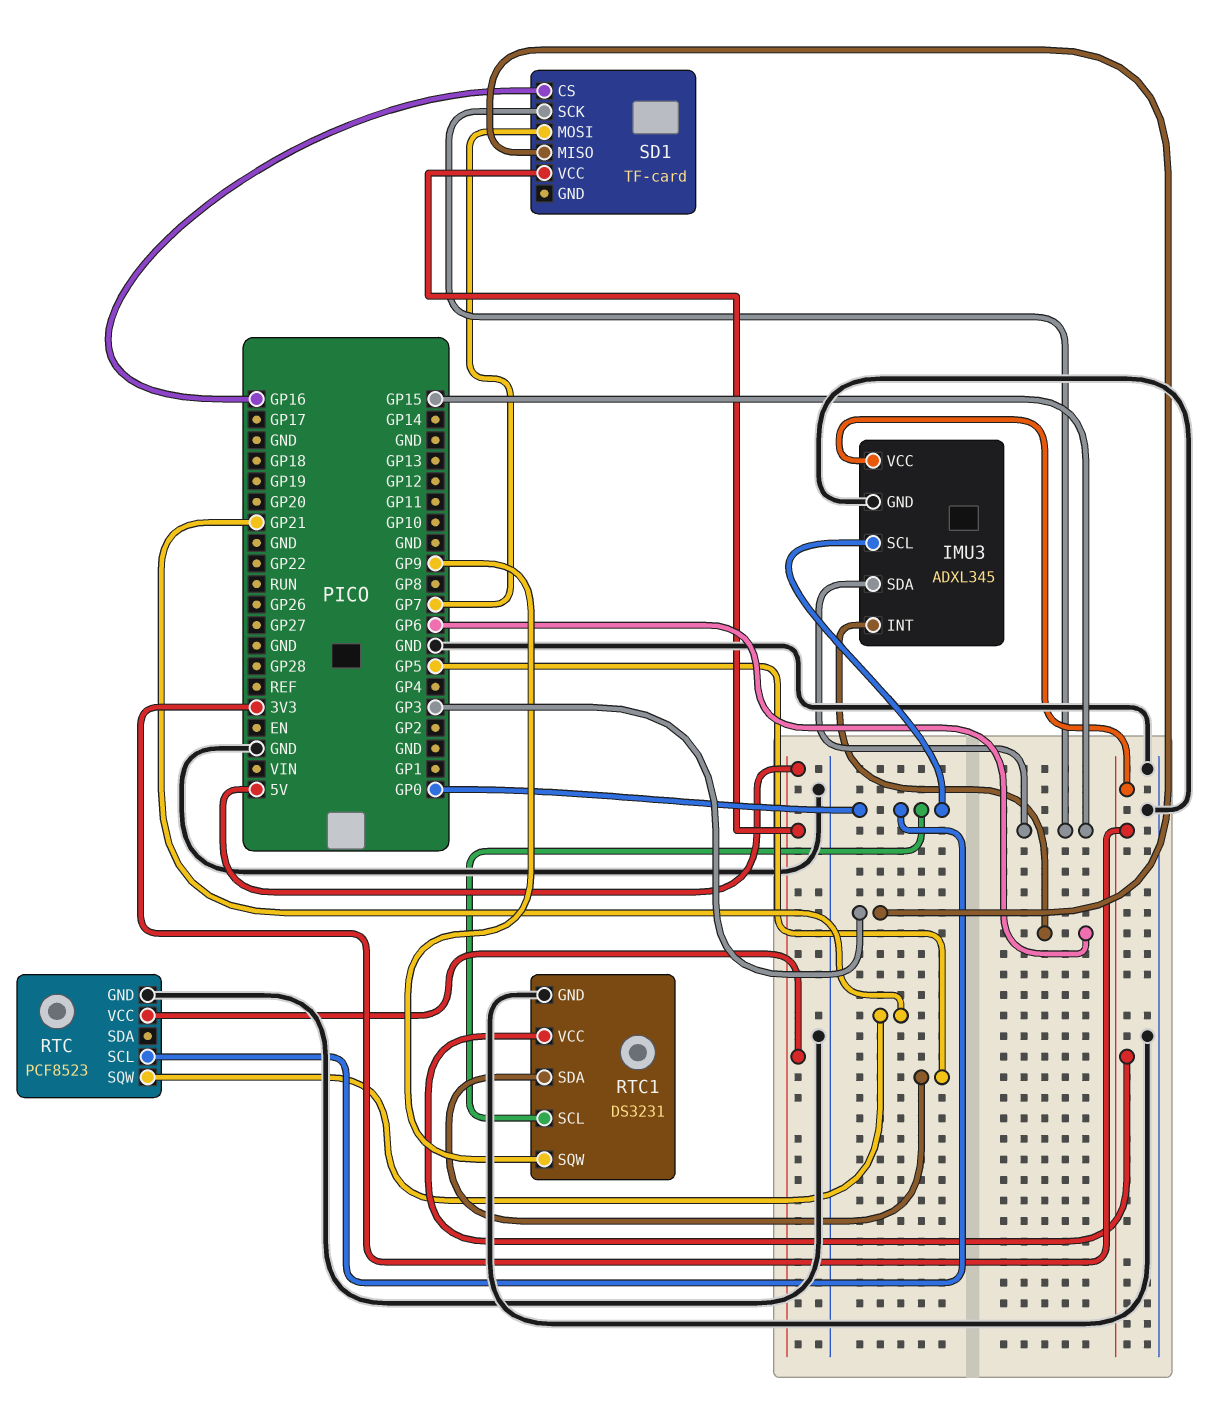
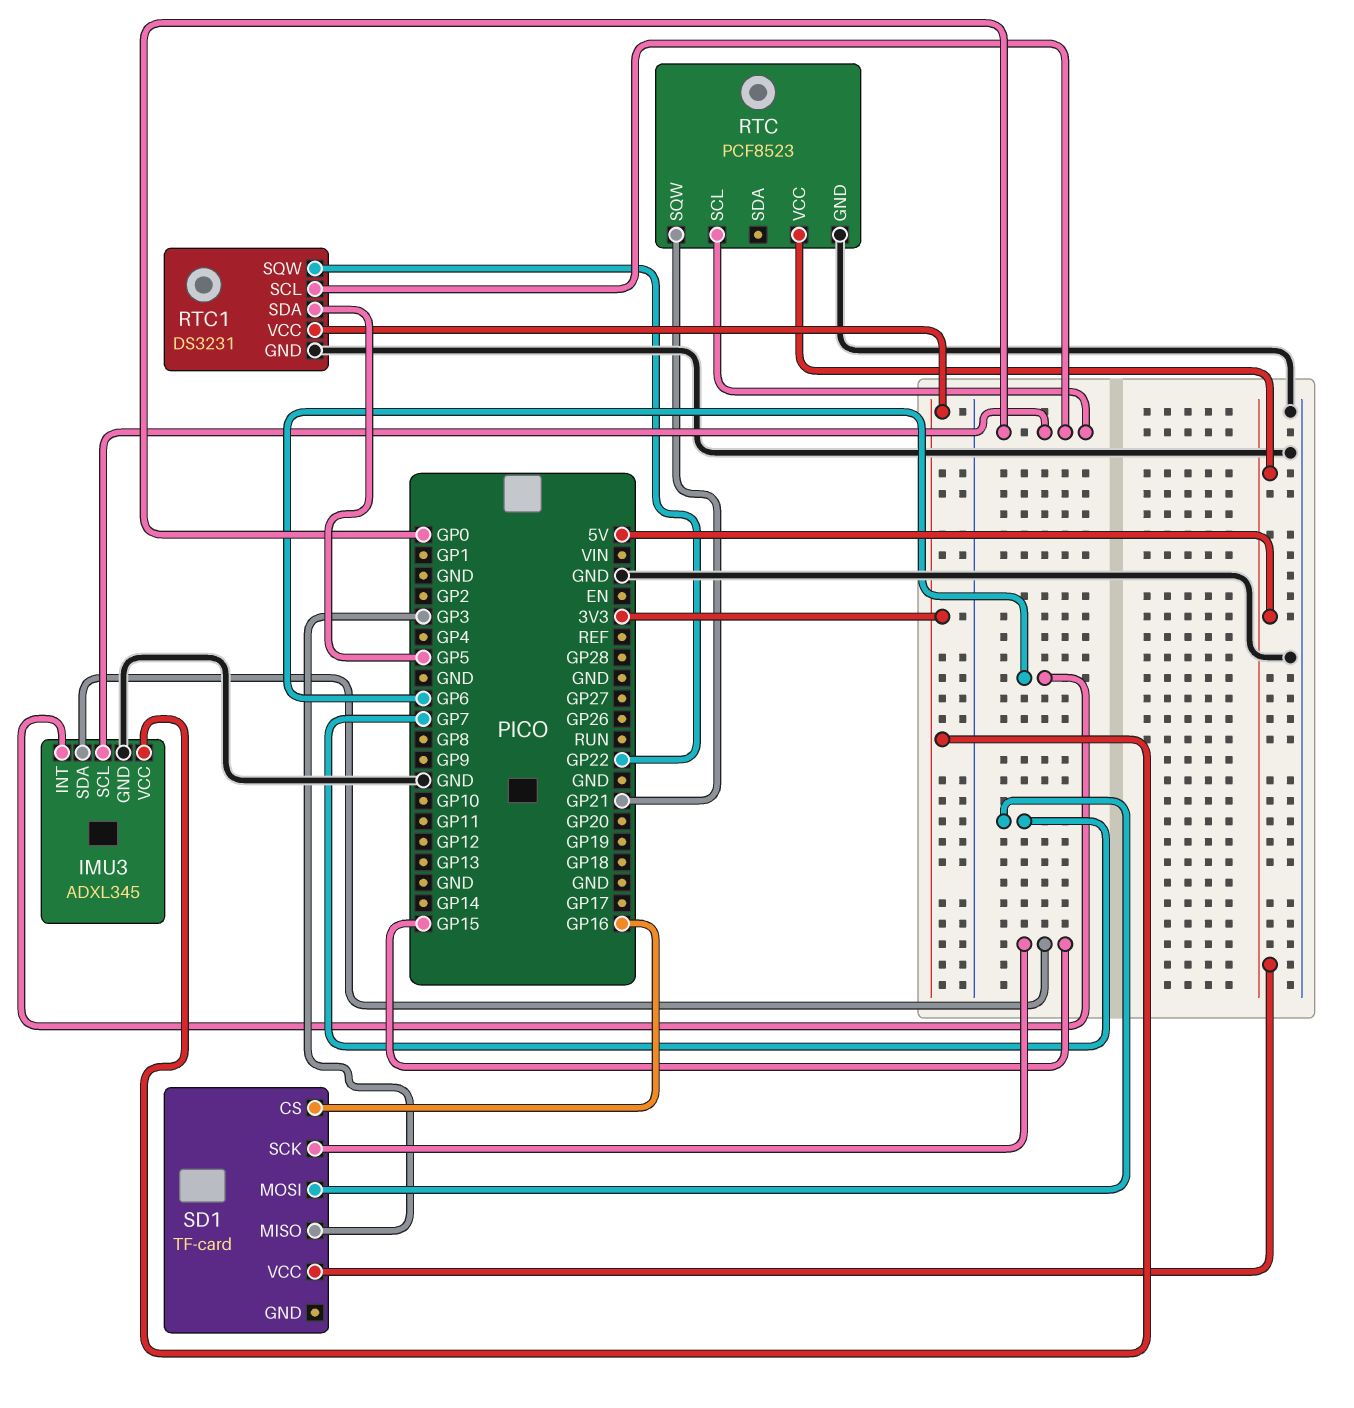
RTC1 pin SQW: GP9 -> GP22

